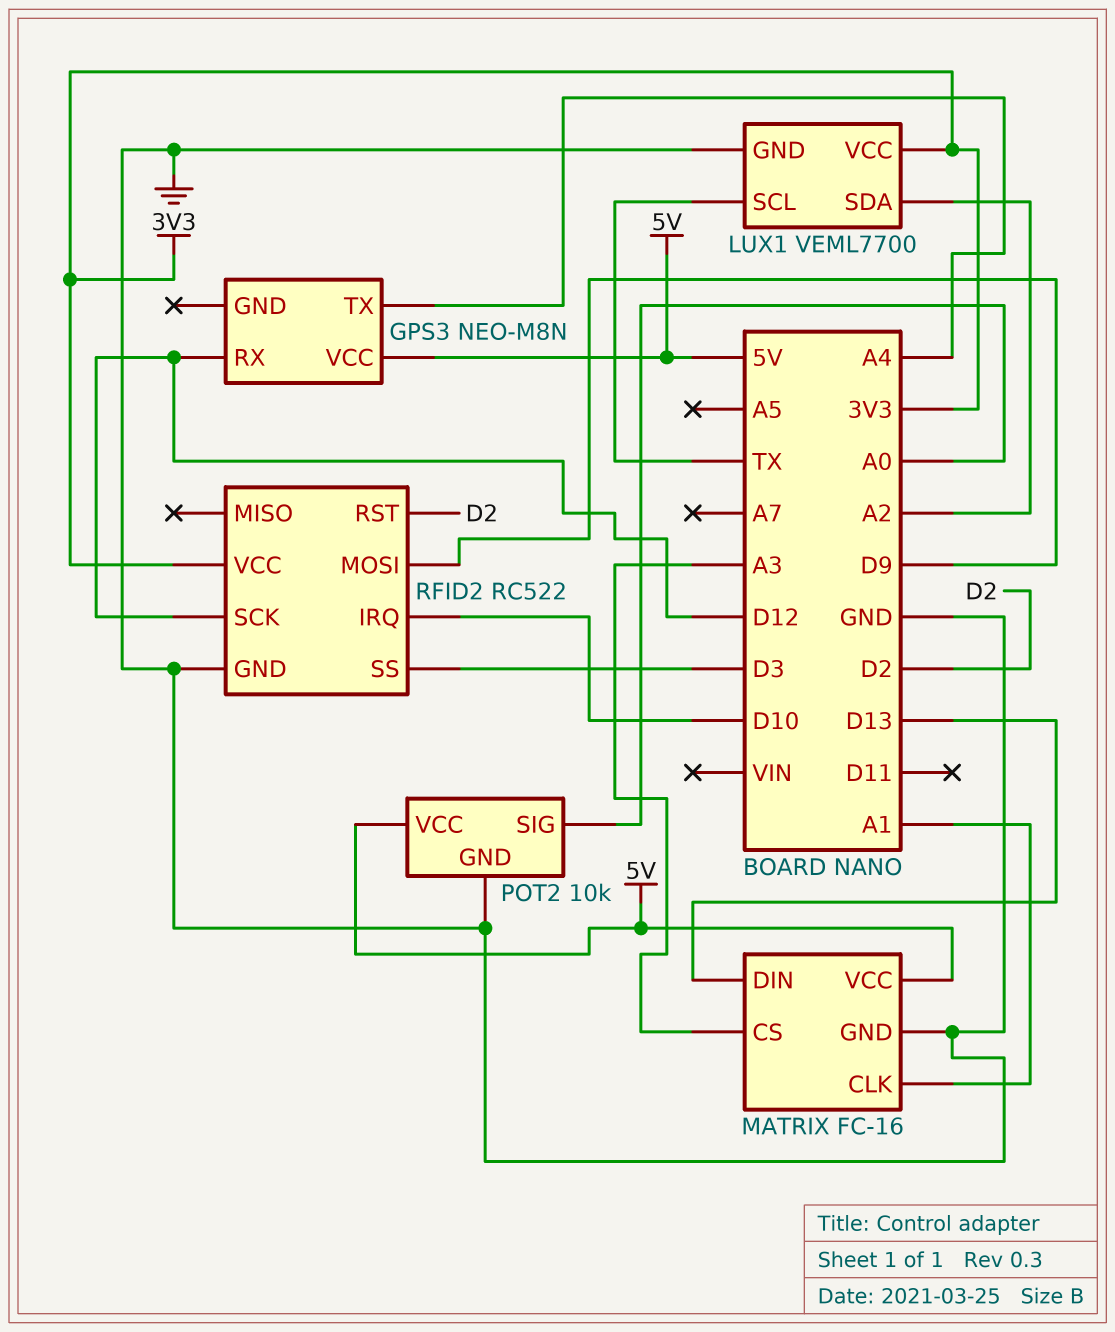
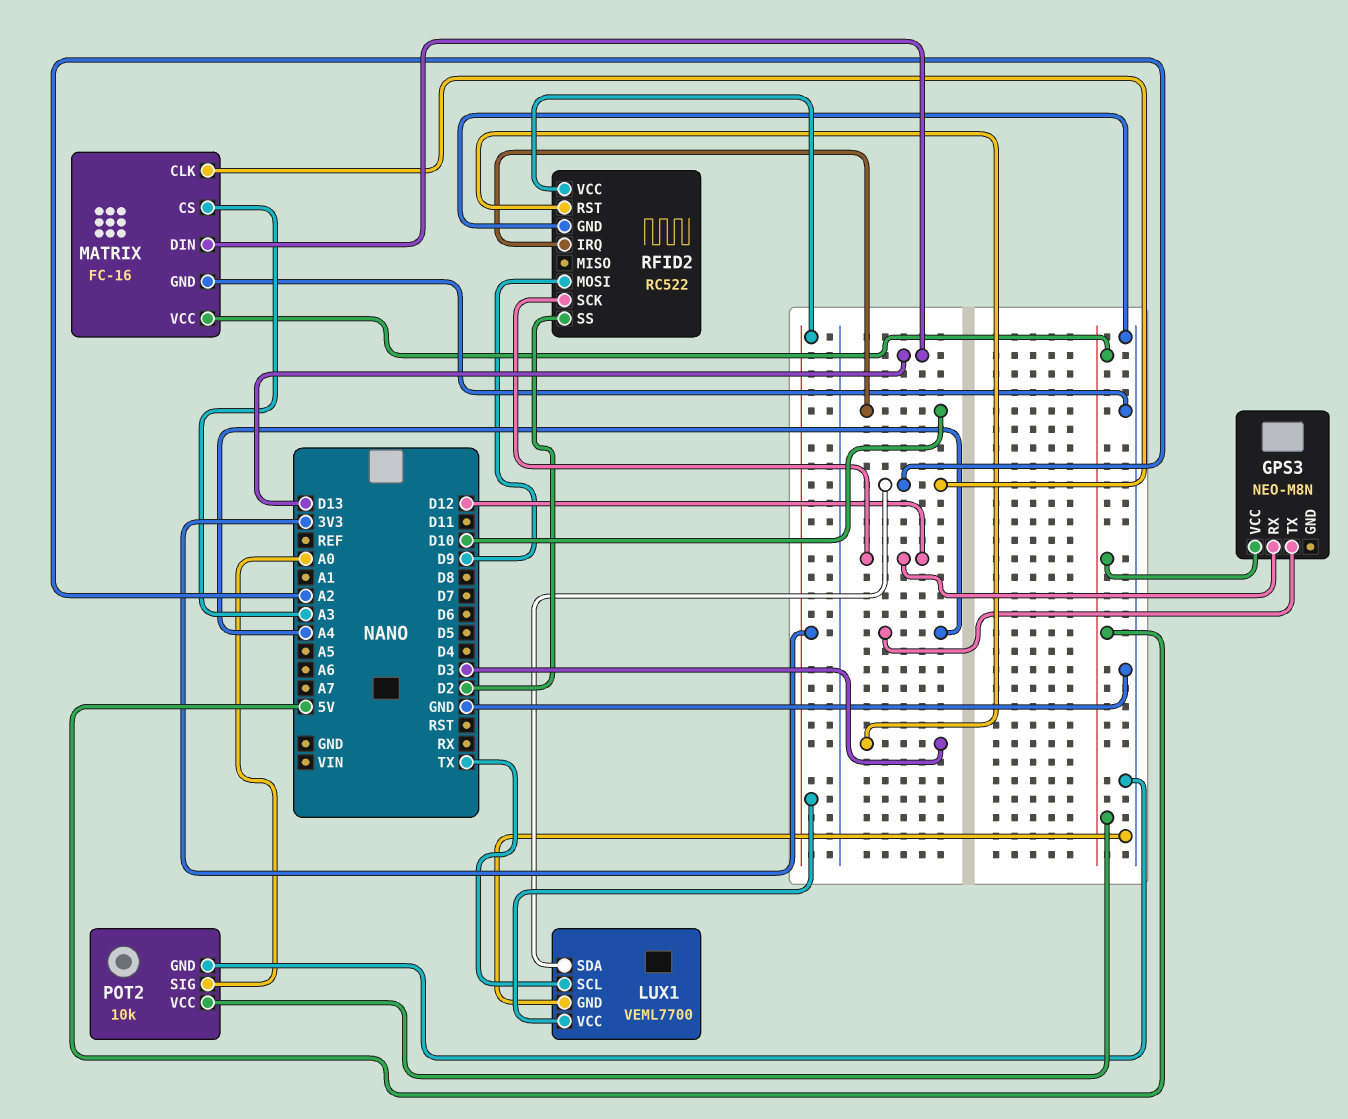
MATRIX pin CLK: A1 -> A2
RFID2 pin RST: D2 -> D3
RFID2 pin SS: D3 -> D2

